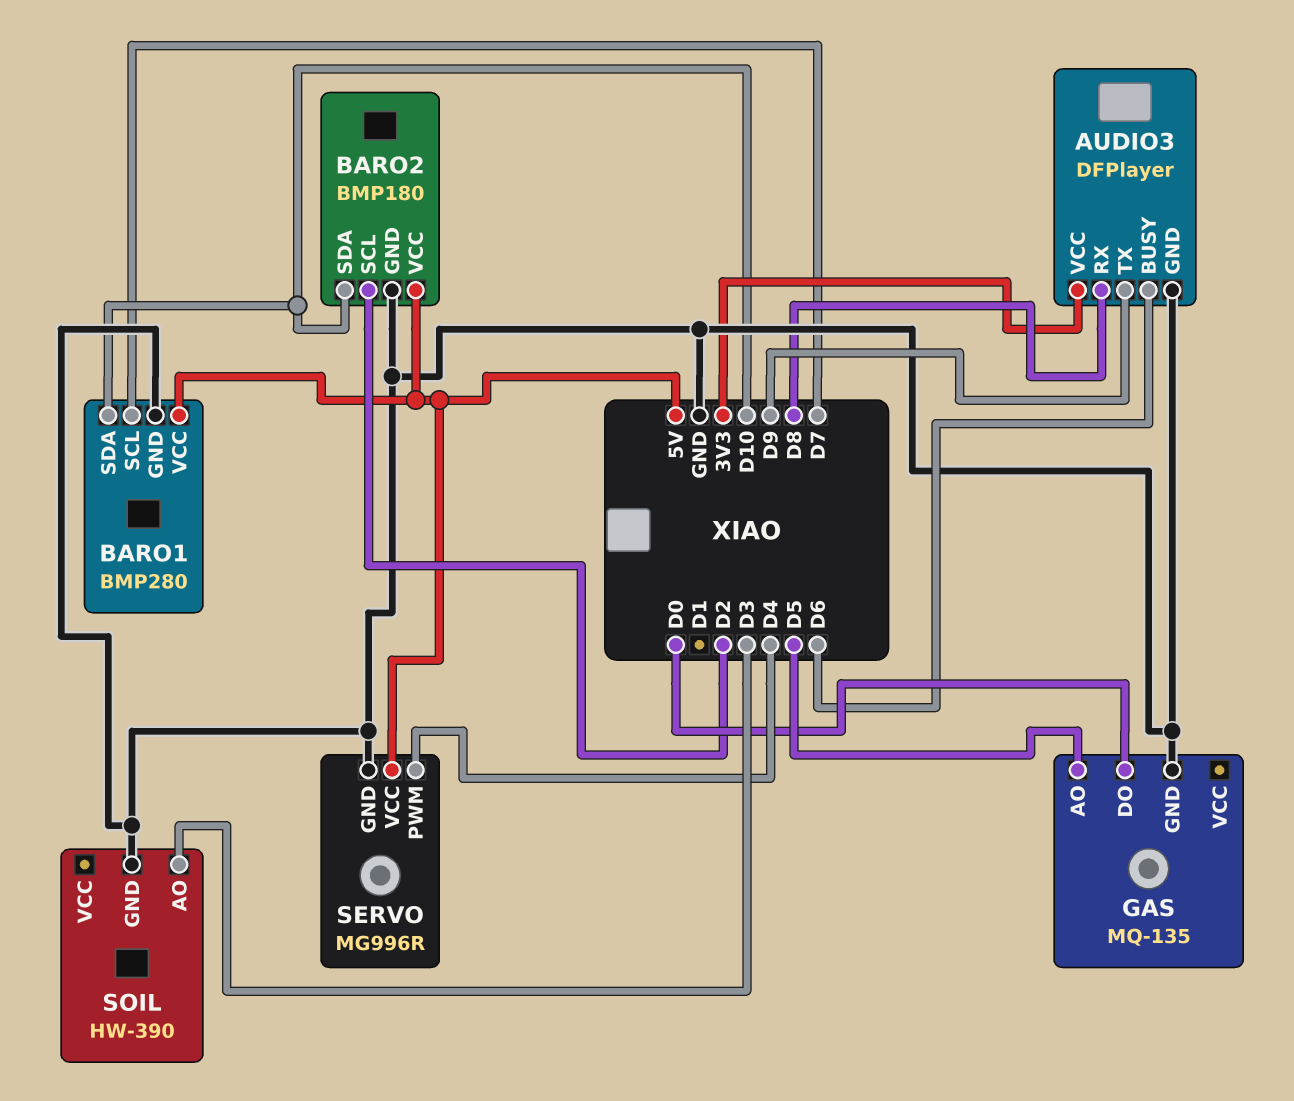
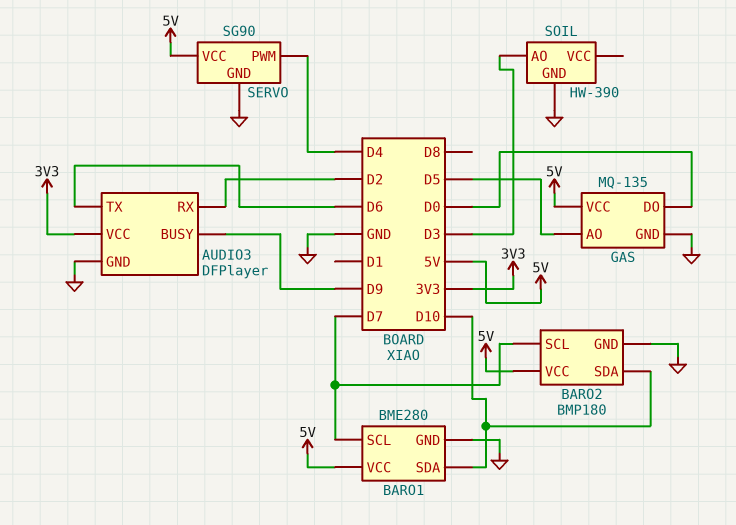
AUDIO3 pin BUSY: D6 -> D9
AUDIO3 pin RX: D8 -> D2
AUDIO3 pin TX: D9 -> D6
BARO1: BMP280 -> BME280
BARO2 pin SCL: D2 -> D7
GAS pin VCC: none -> 5V
SERVO: MG996R -> SG90

